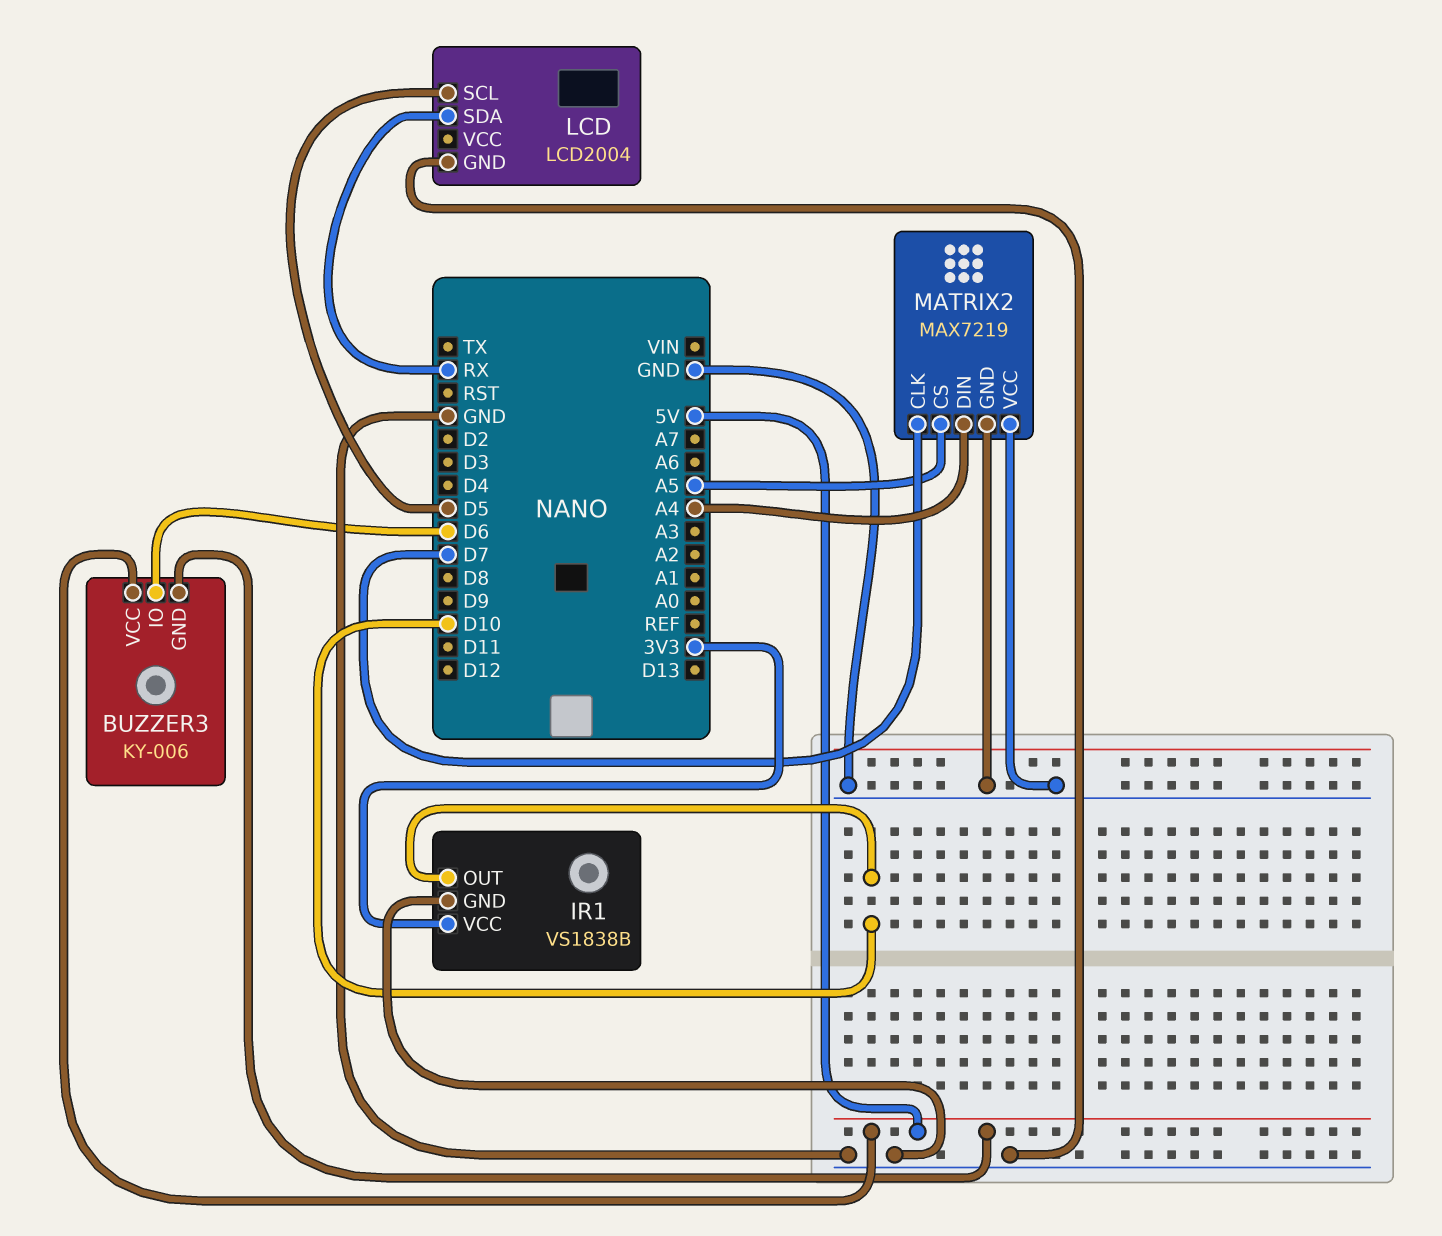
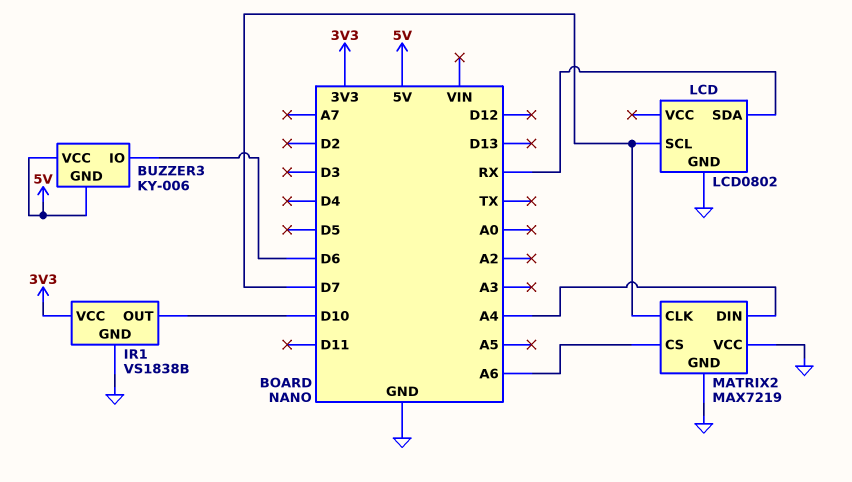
LCD: LCD2004 -> LCD0802
LCD pin SCL: D5 -> D7
MATRIX2 pin CS: A5 -> A6

